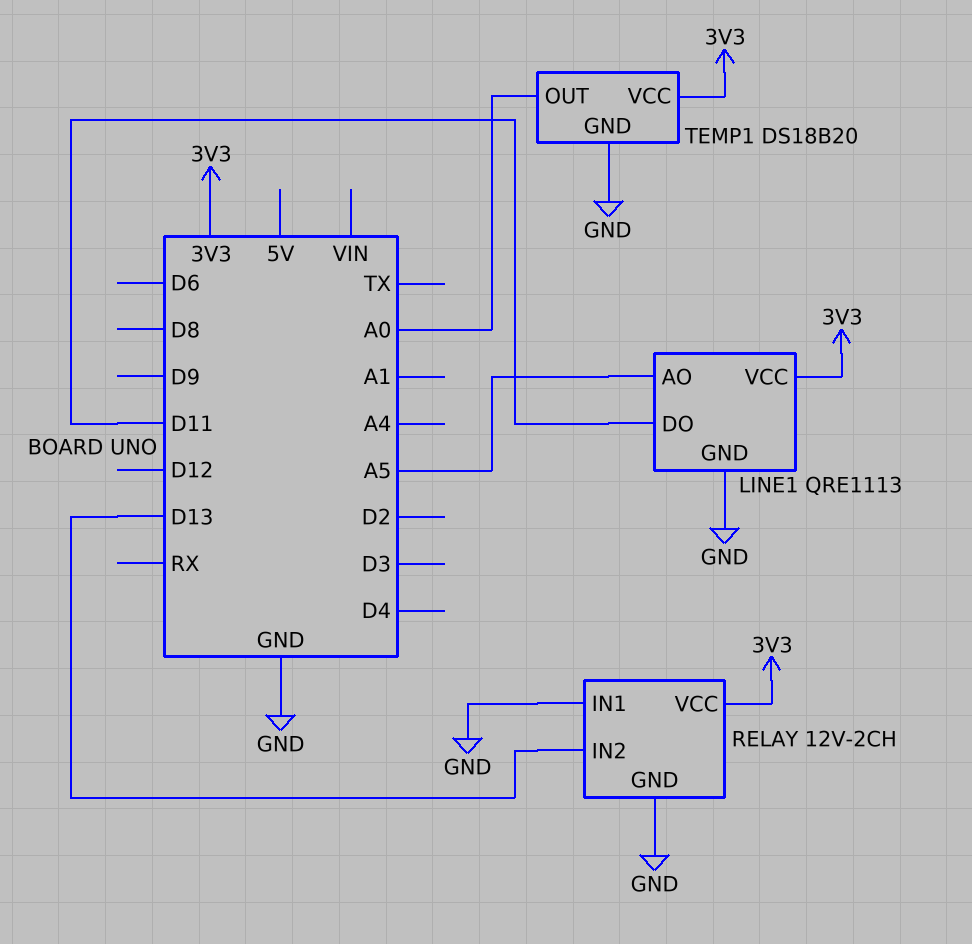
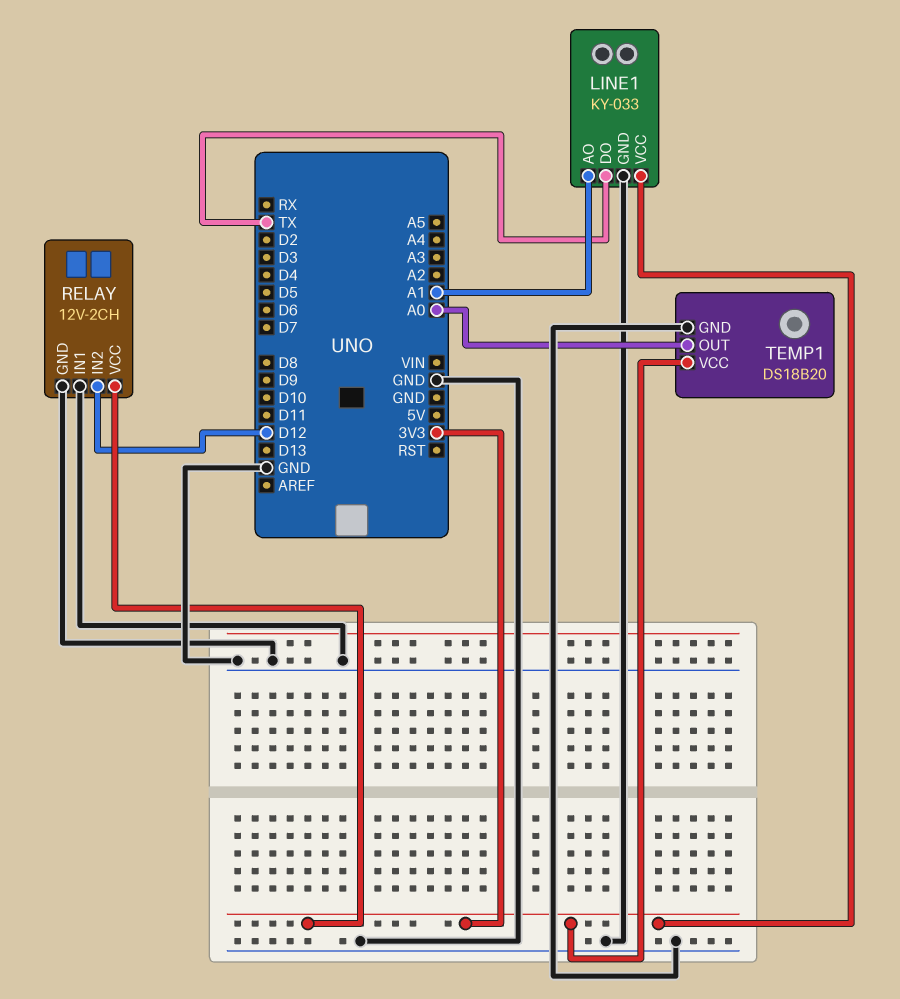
LINE1: QRE1113 -> KY-033
LINE1 pin AO: A5 -> A1
LINE1 pin DO: D11 -> TX
RELAY pin IN2: D13 -> D12

